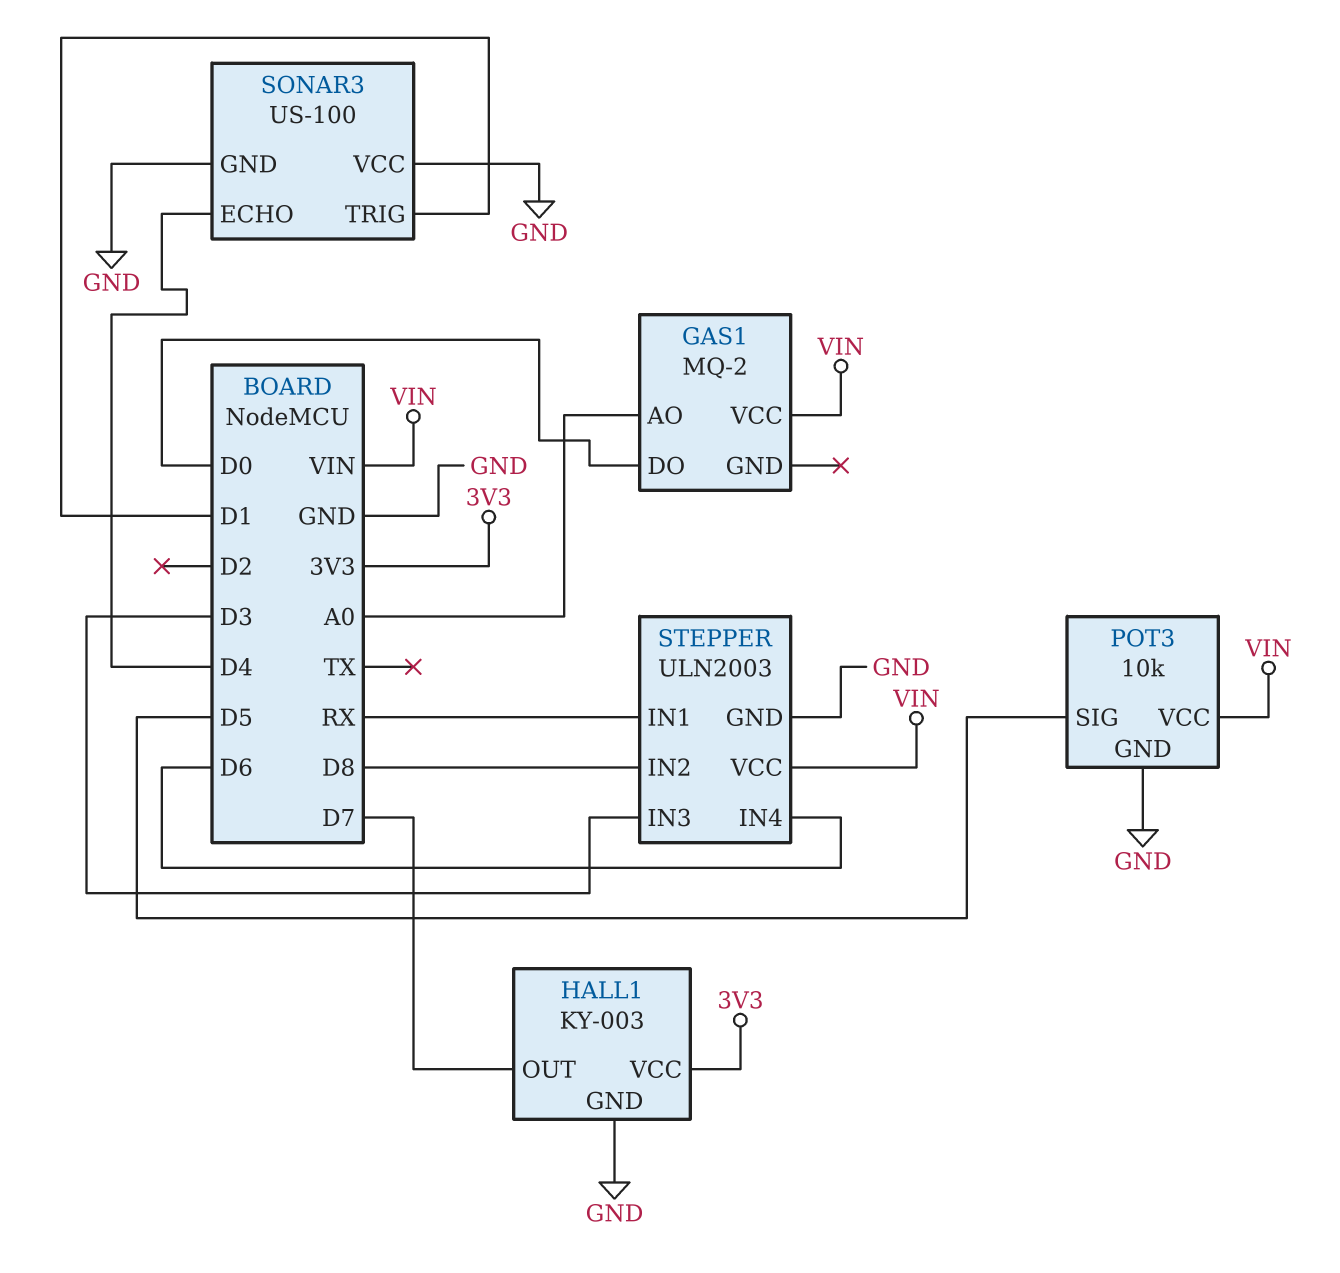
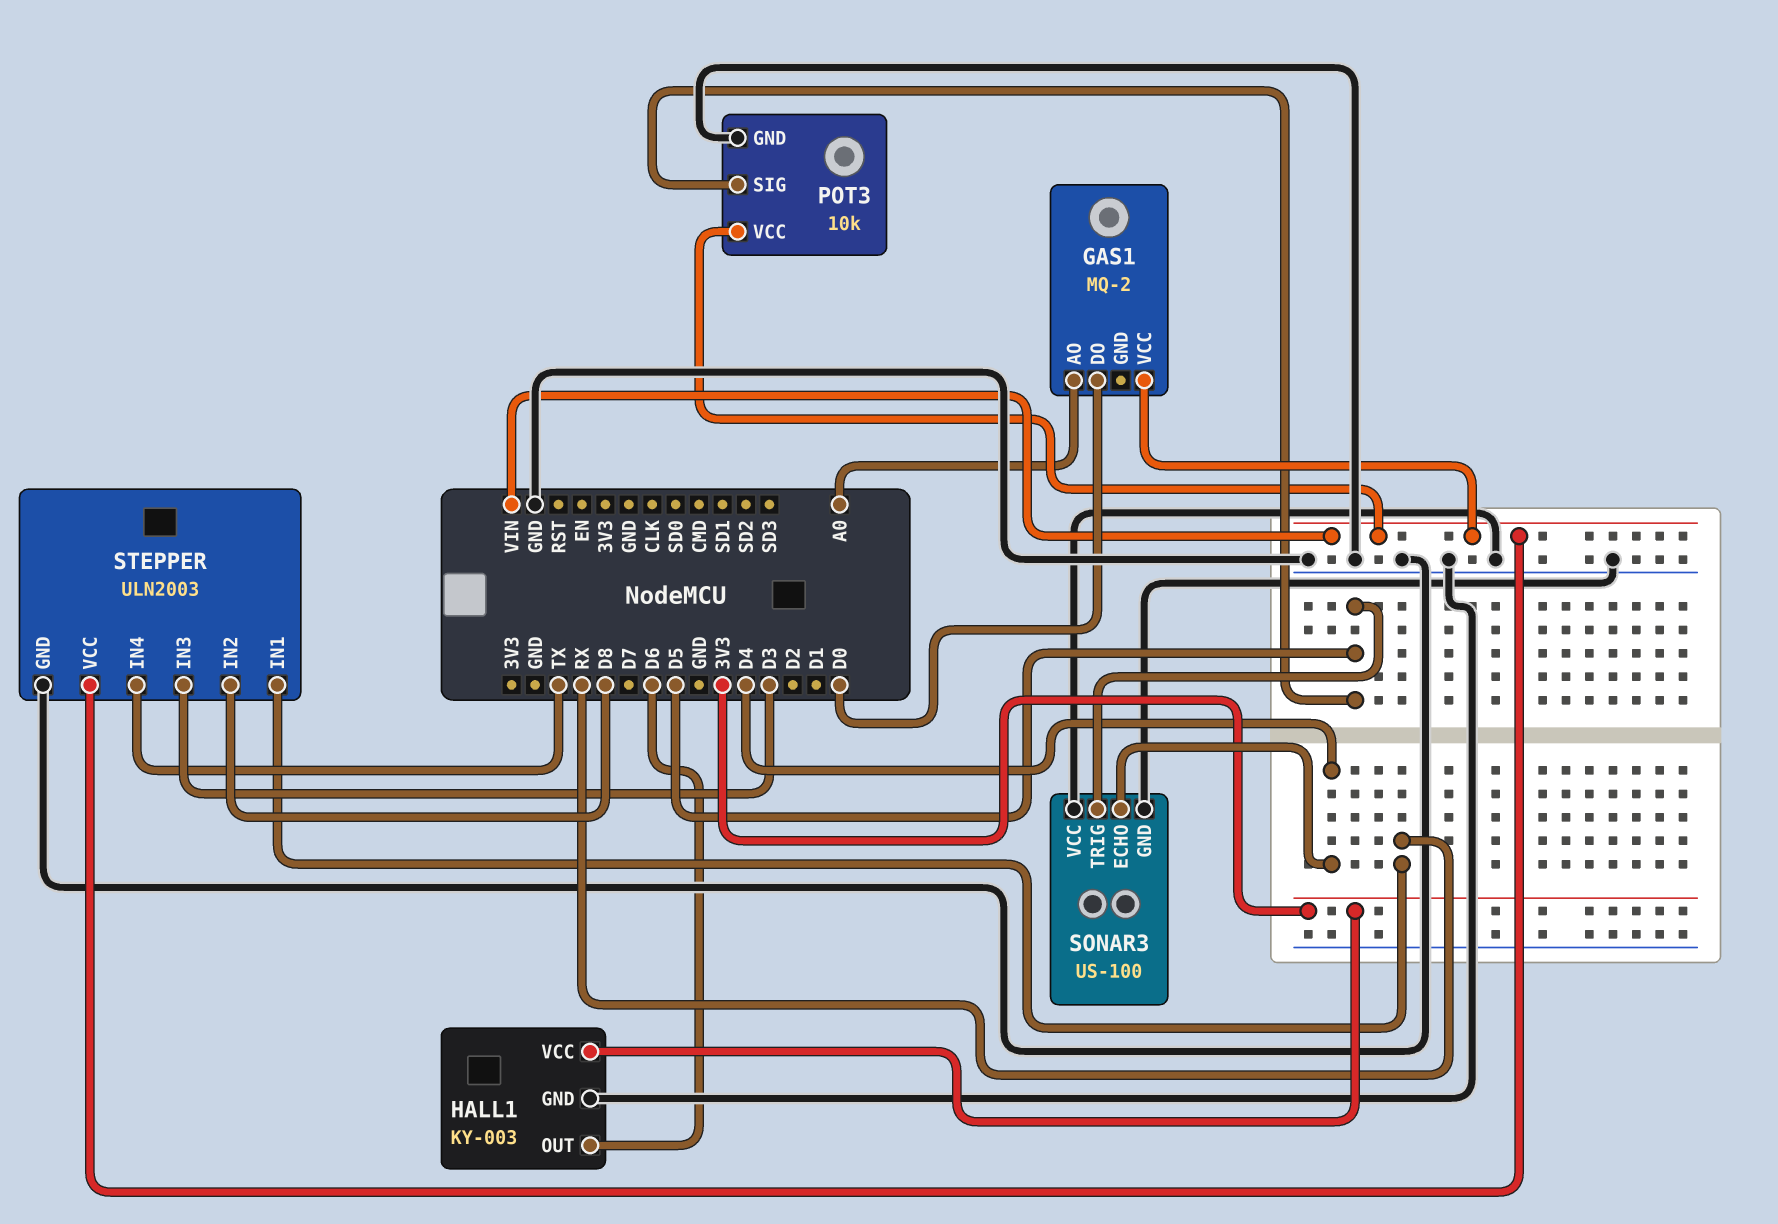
HALL1 pin OUT: D7 -> D6
SONAR3 pin TRIG: D1 -> D5
STEPPER pin IN4: D6 -> TX

